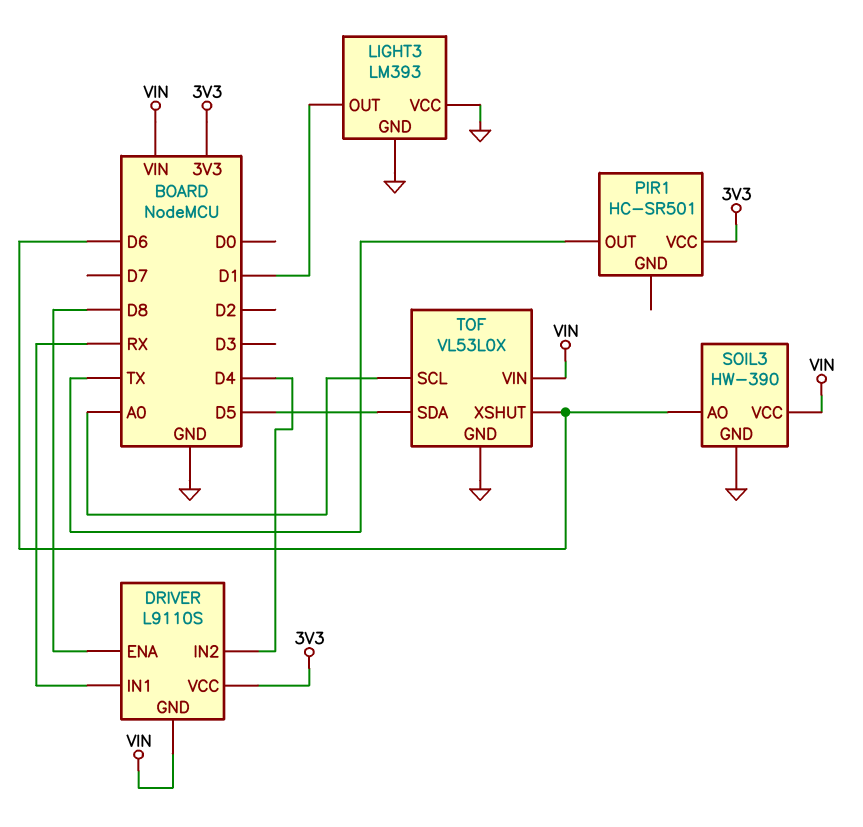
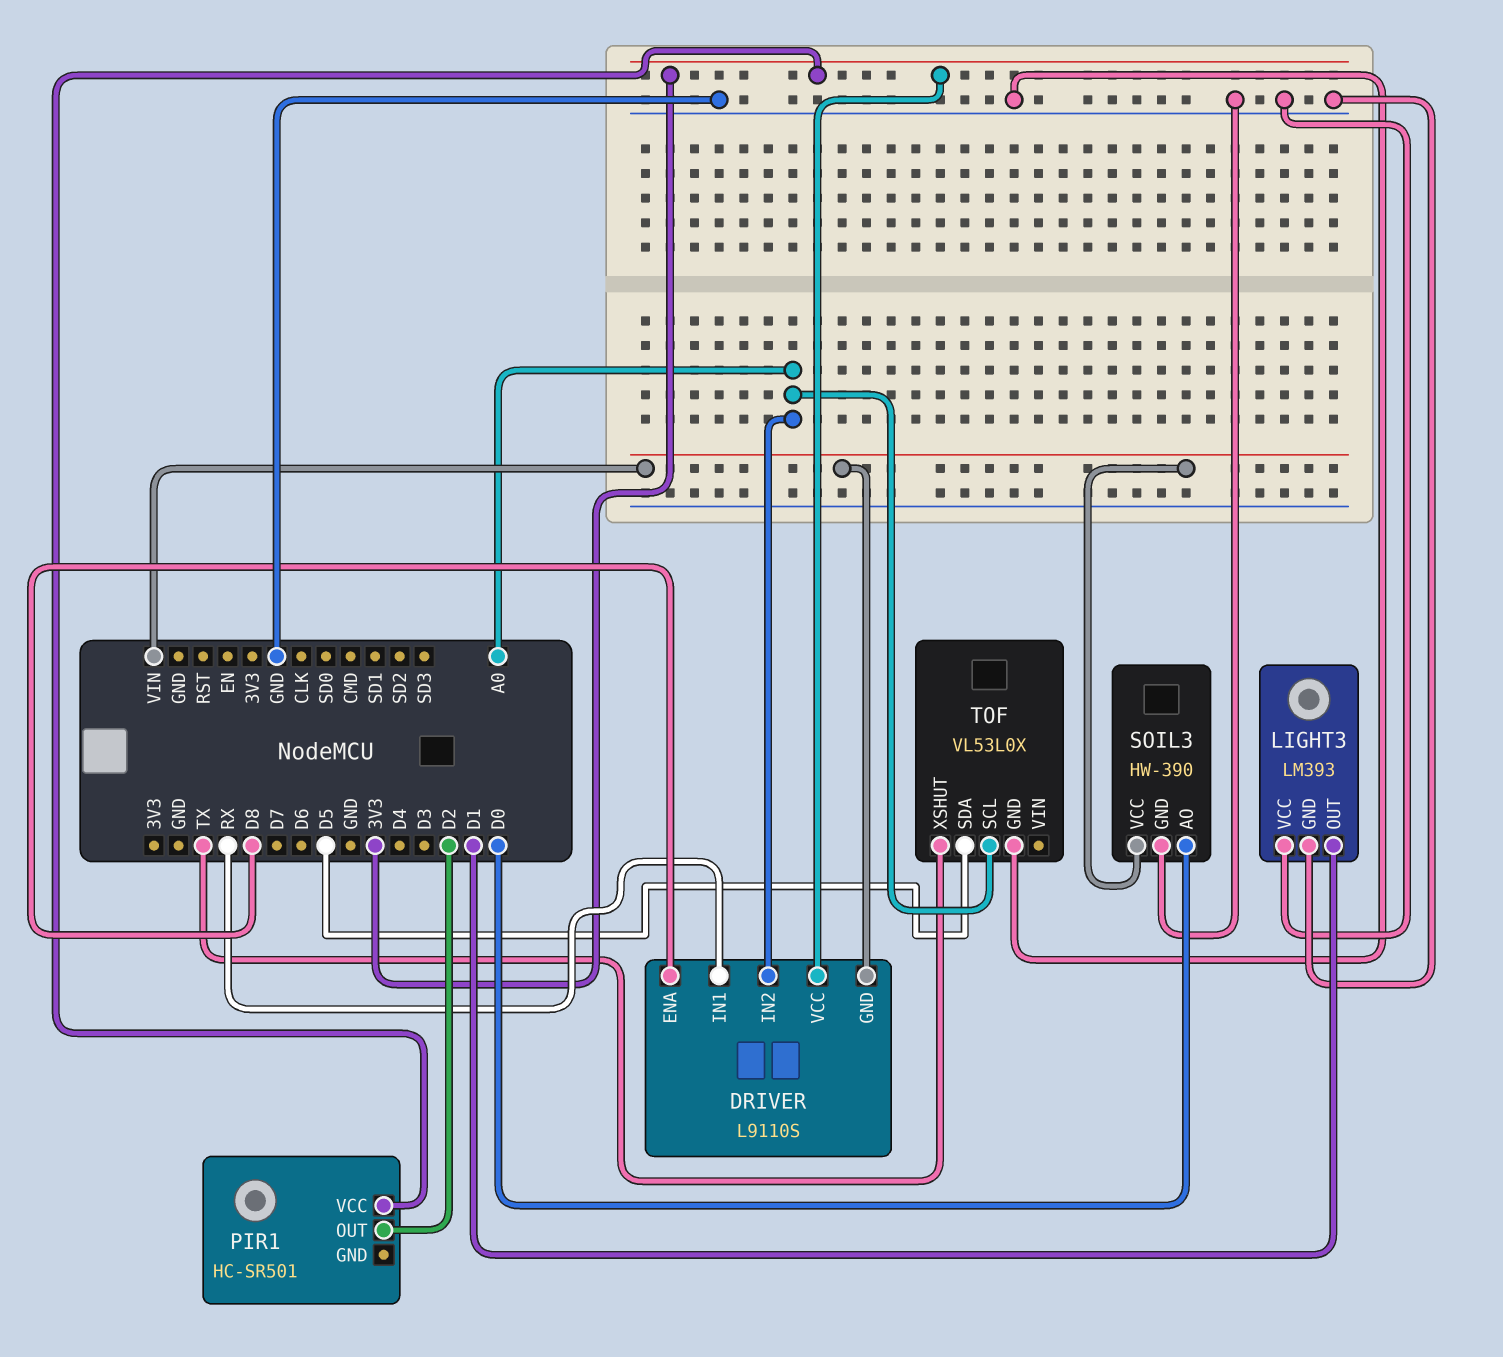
DRIVER pin IN2: D4 -> A0
PIR1 pin OUT: TX -> D2
SOIL3 pin AO: D6 -> D0
TOF pin VIN: VIN -> none
TOF pin XSHUT: D6 -> TX

